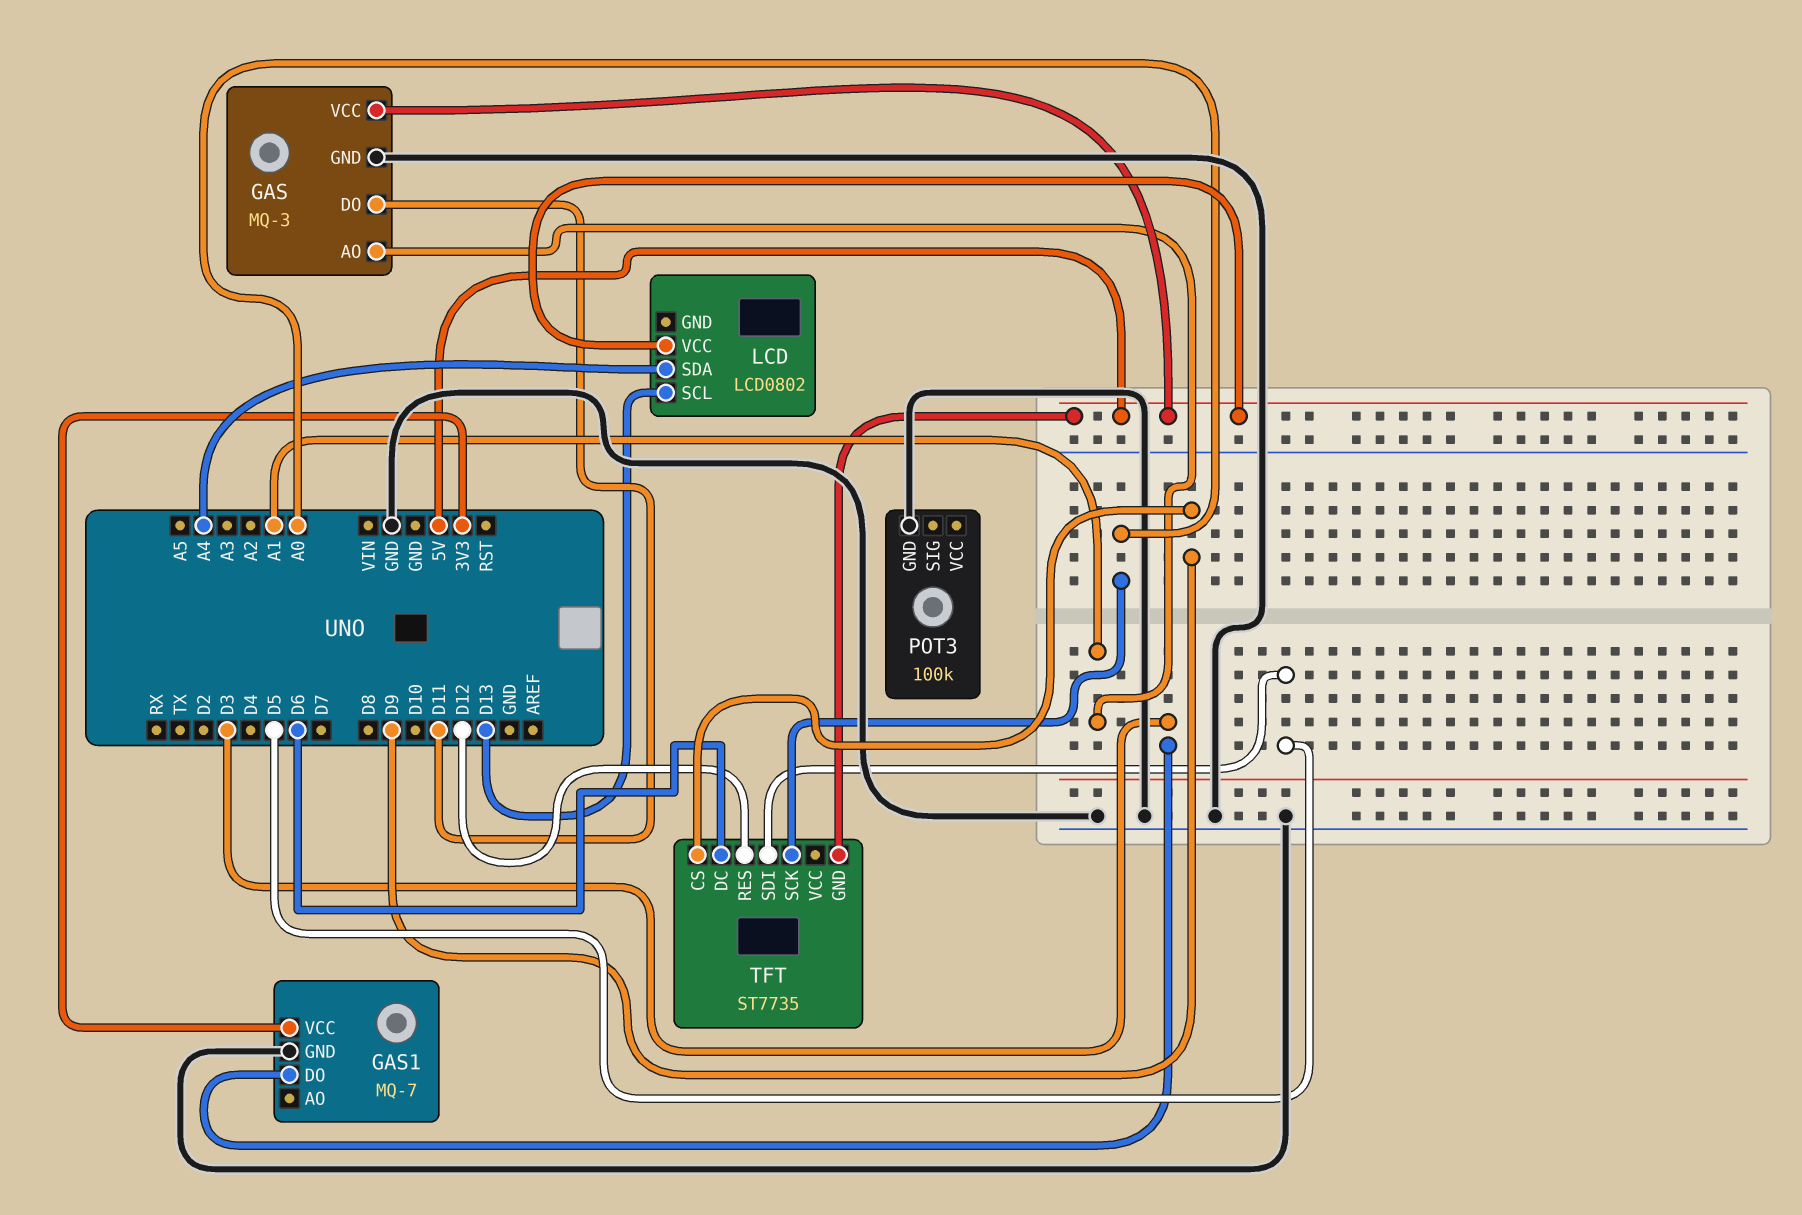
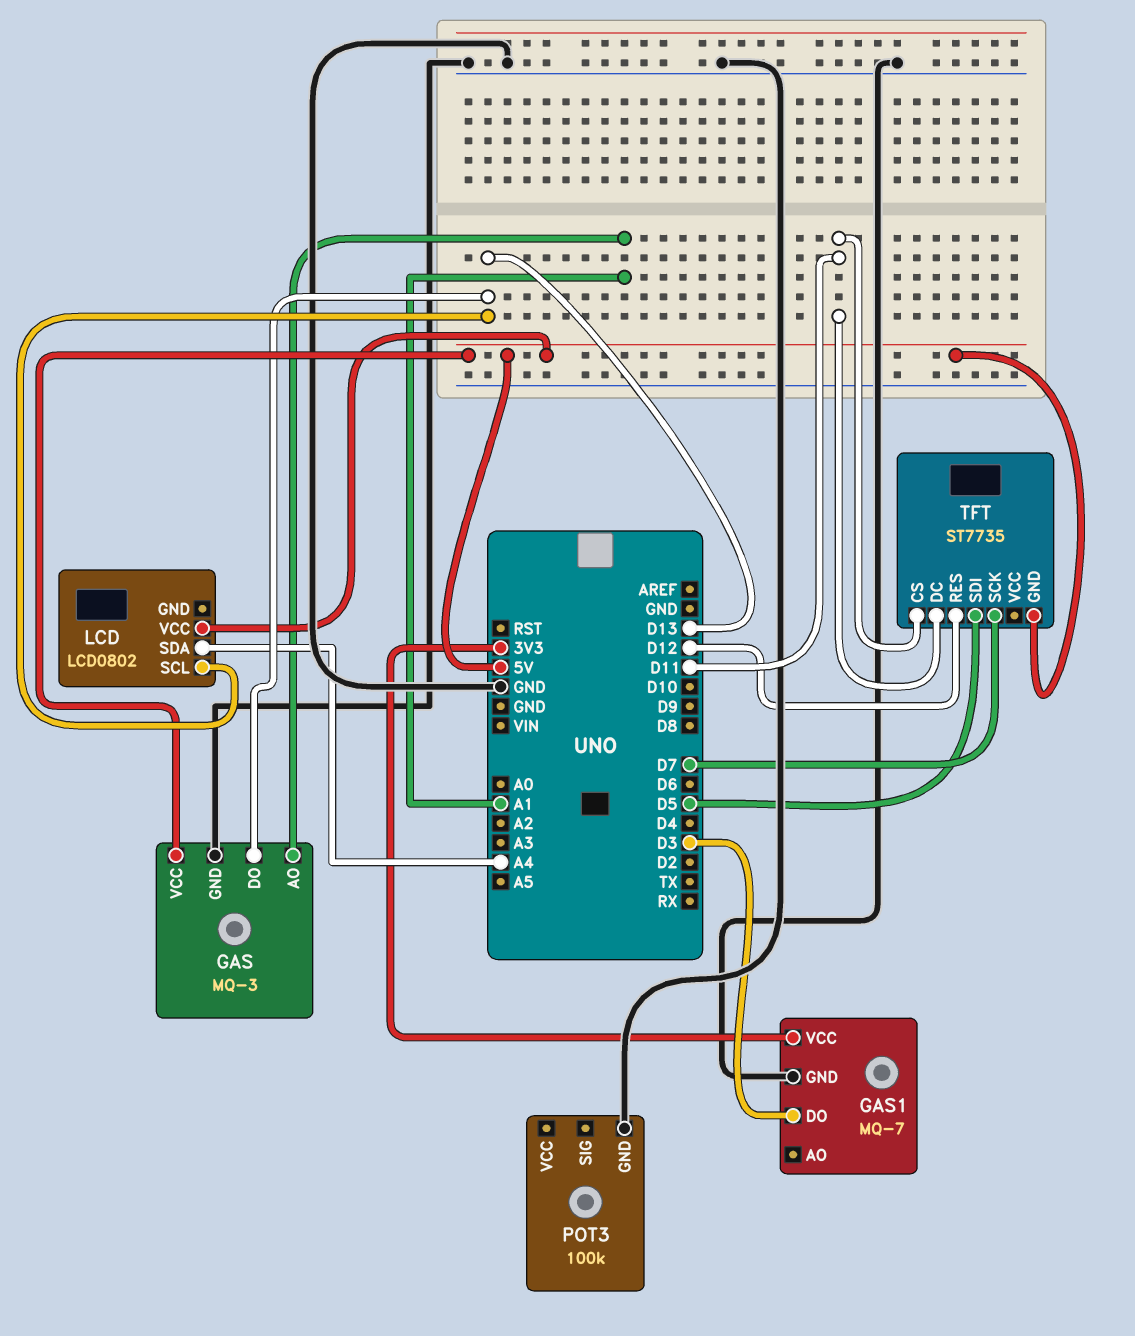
GAS pin DO: D11 -> D13
TFT pin CS: D9 -> D11
TFT pin DC: D6 -> D11
TFT pin SCK: A0 -> D7

